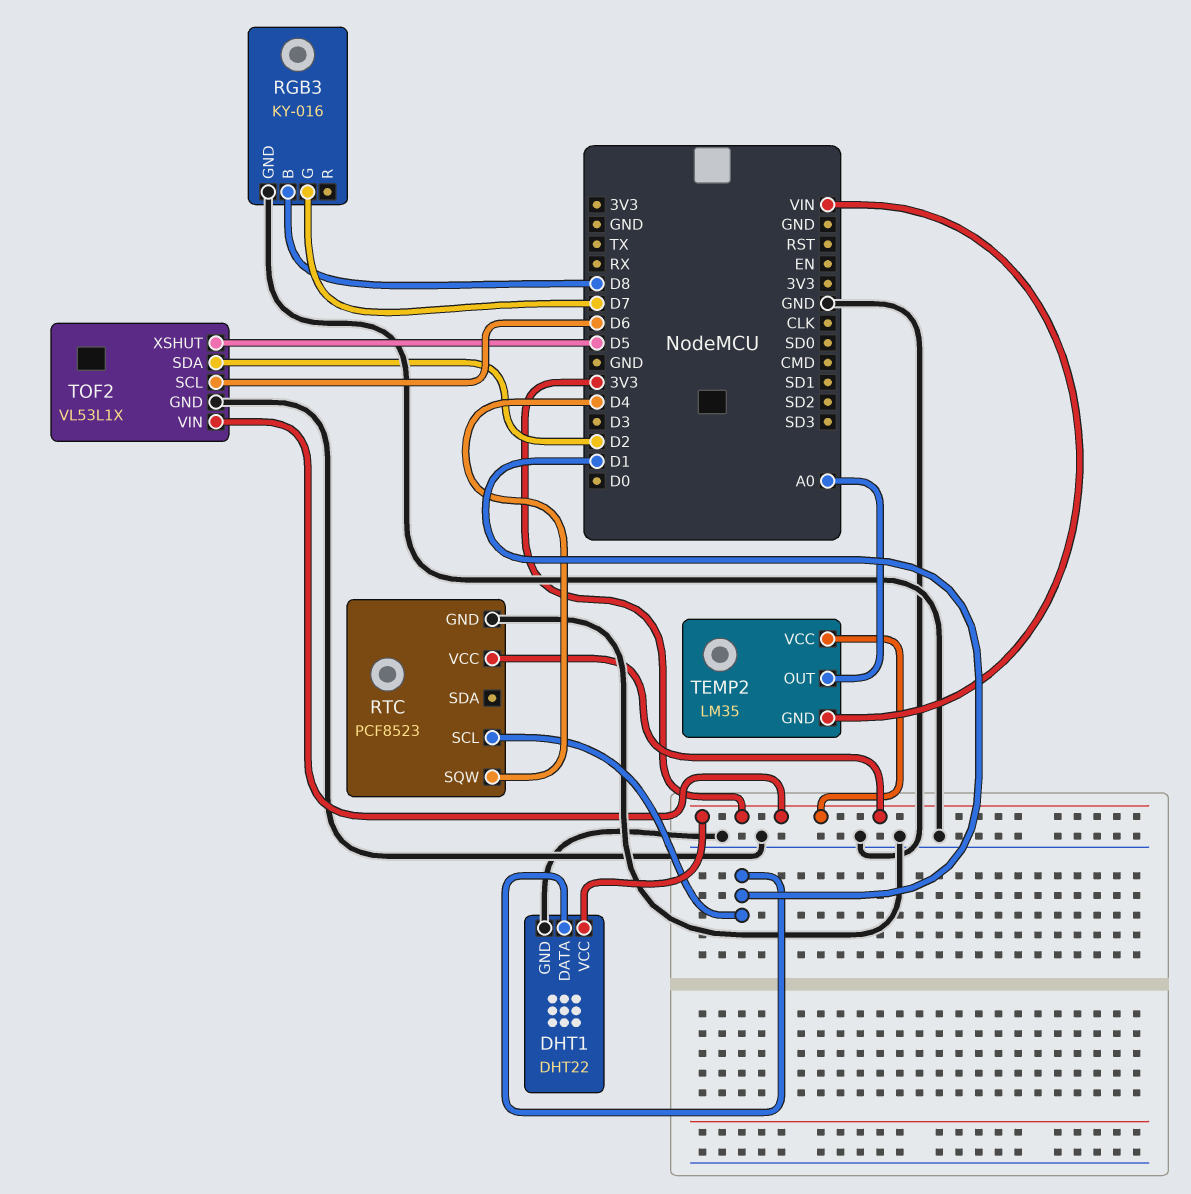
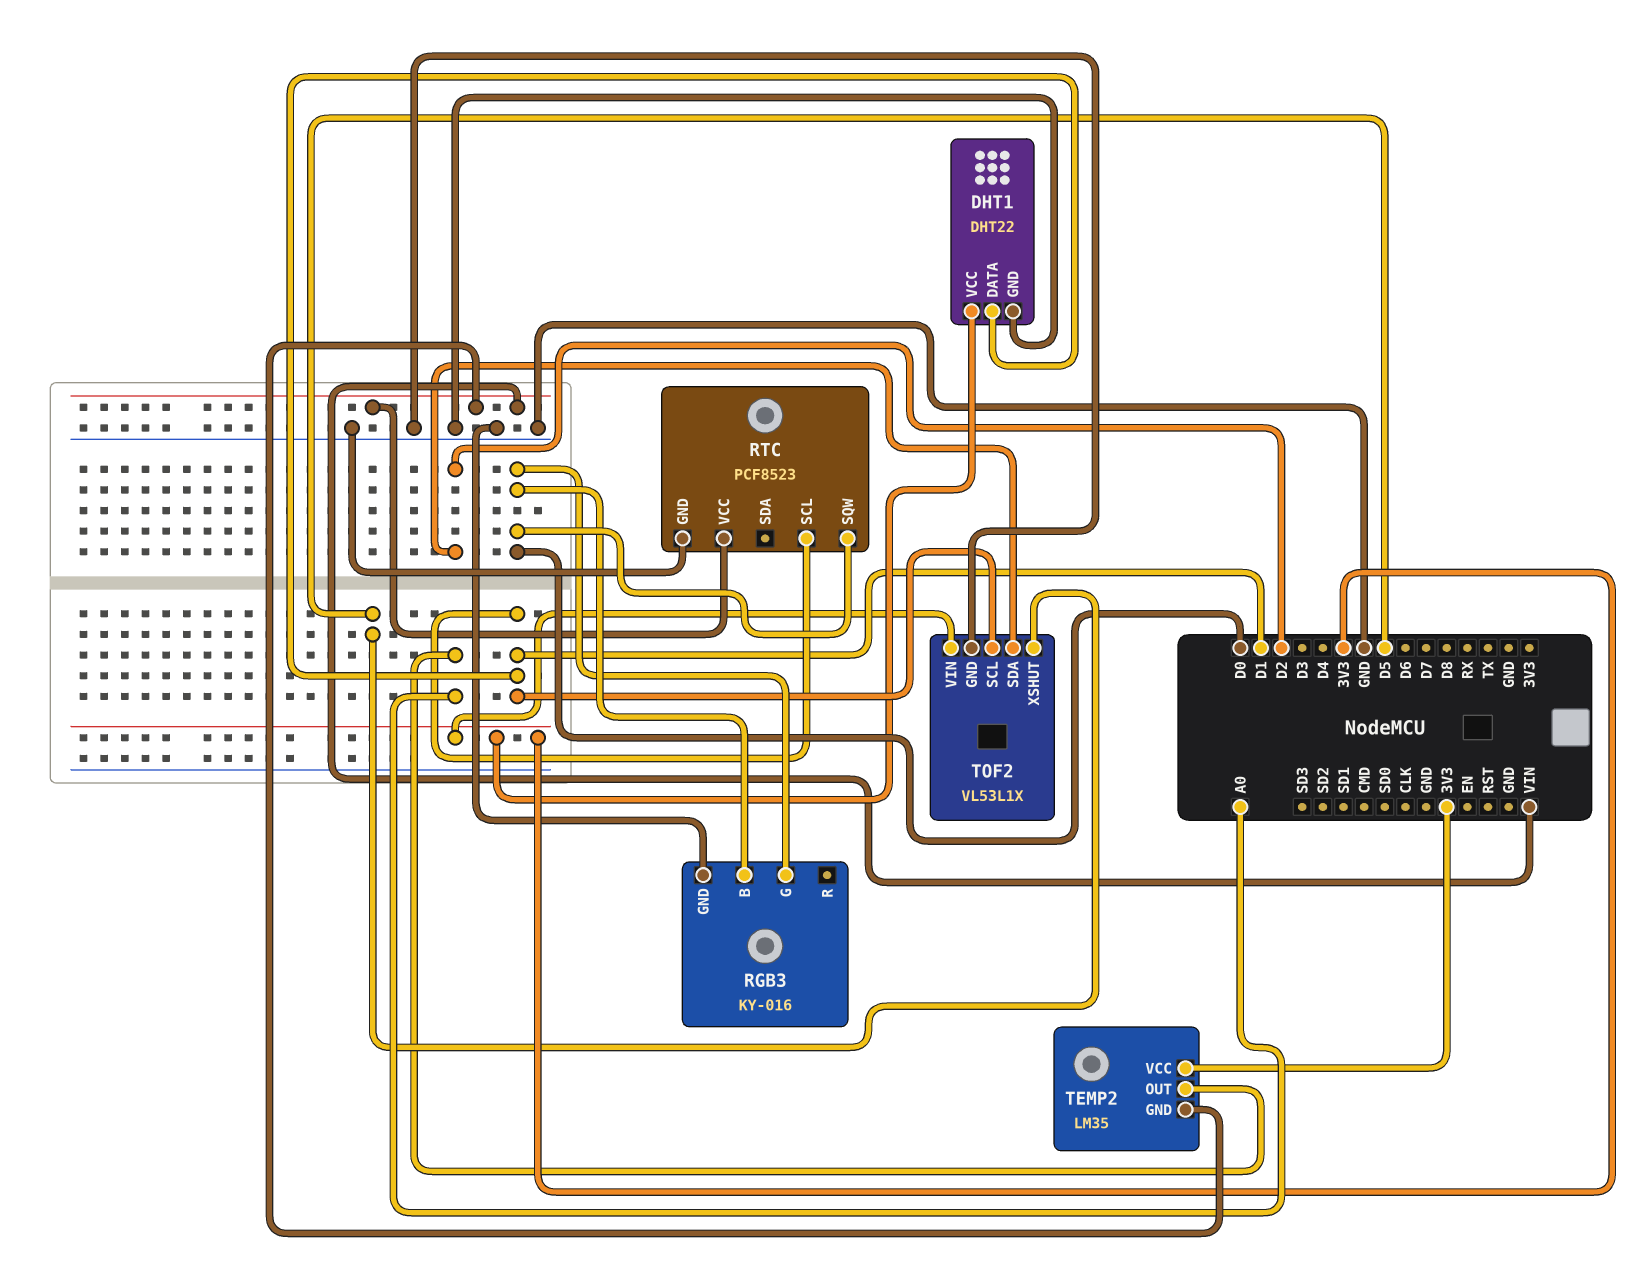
RGB3 pin B: D8 -> D0
RGB3 pin G: D7 -> D0
RTC pin SQW: D4 -> D0
RTC pin VCC: 3V3 -> VIN
TOF2 pin SCL: D6 -> D1

